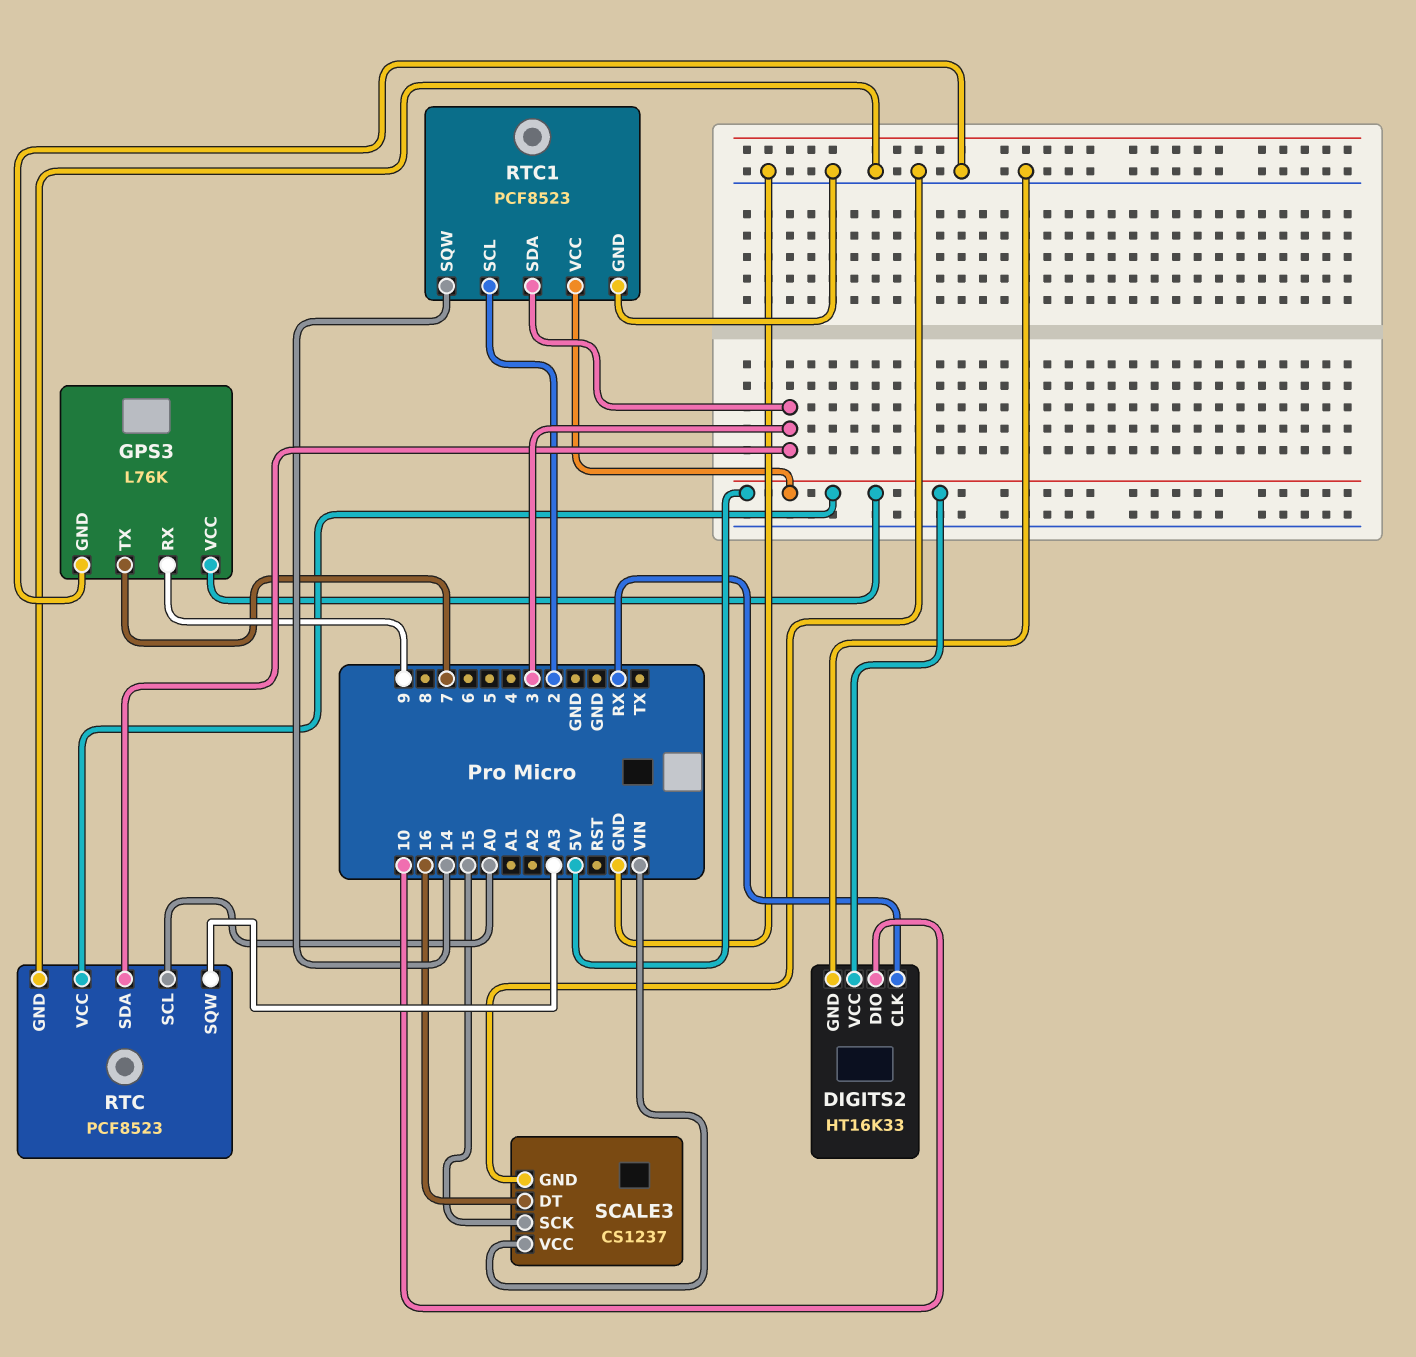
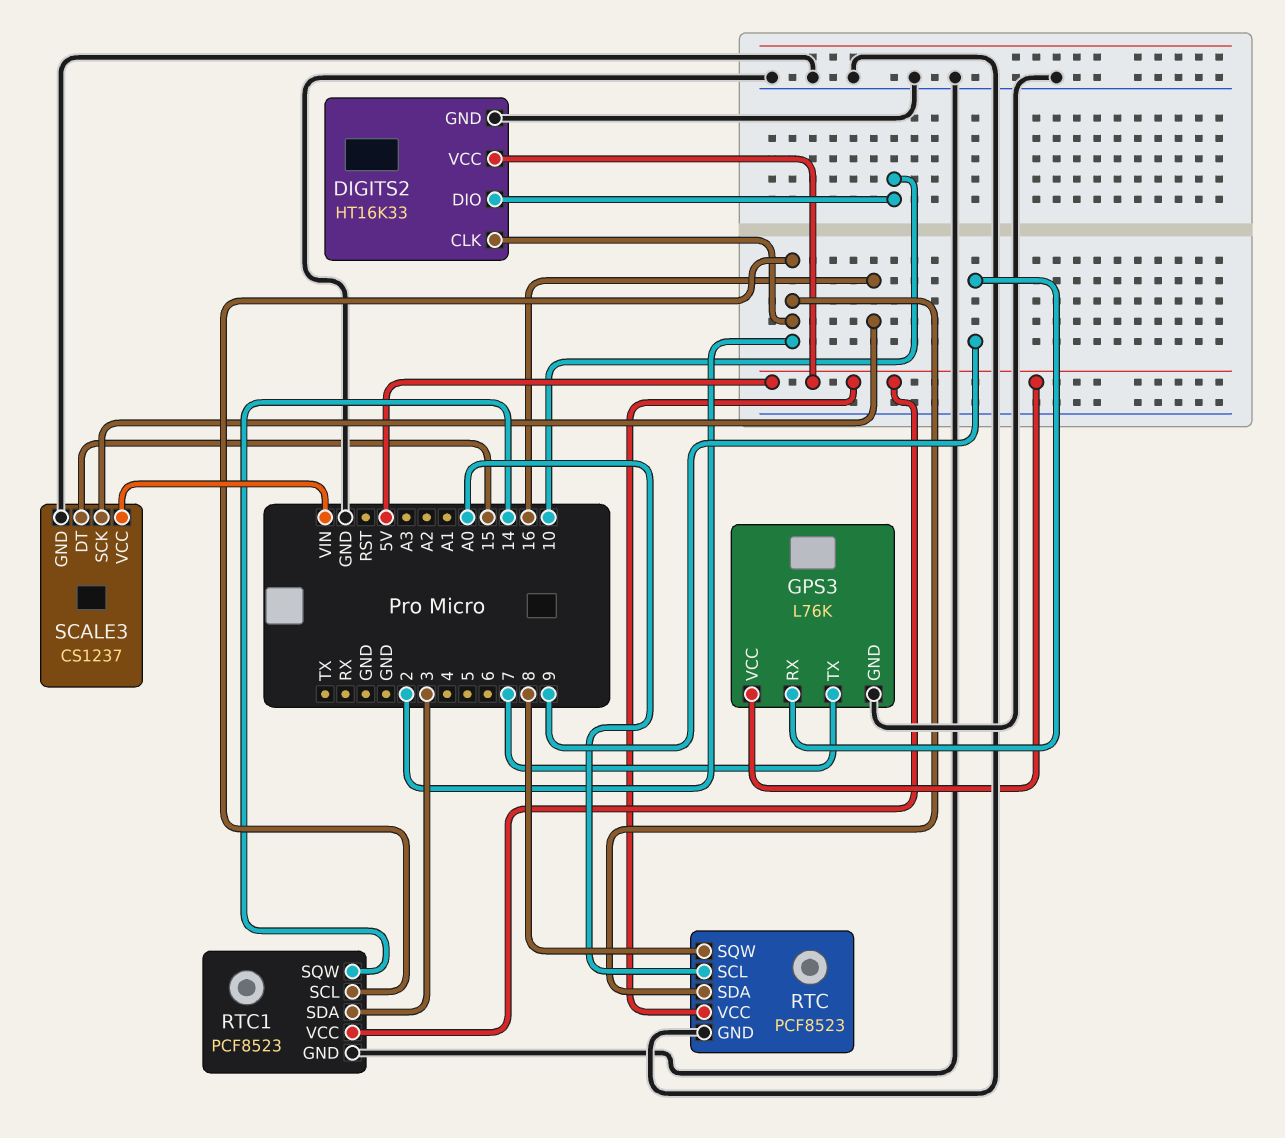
DIGITS2 pin CLK: RX -> 2
RTC pin SDA: 3 -> 2
RTC pin SQW: A3 -> 8
SCALE3 pin DT: 16 -> 15
SCALE3 pin SCK: 15 -> 16

